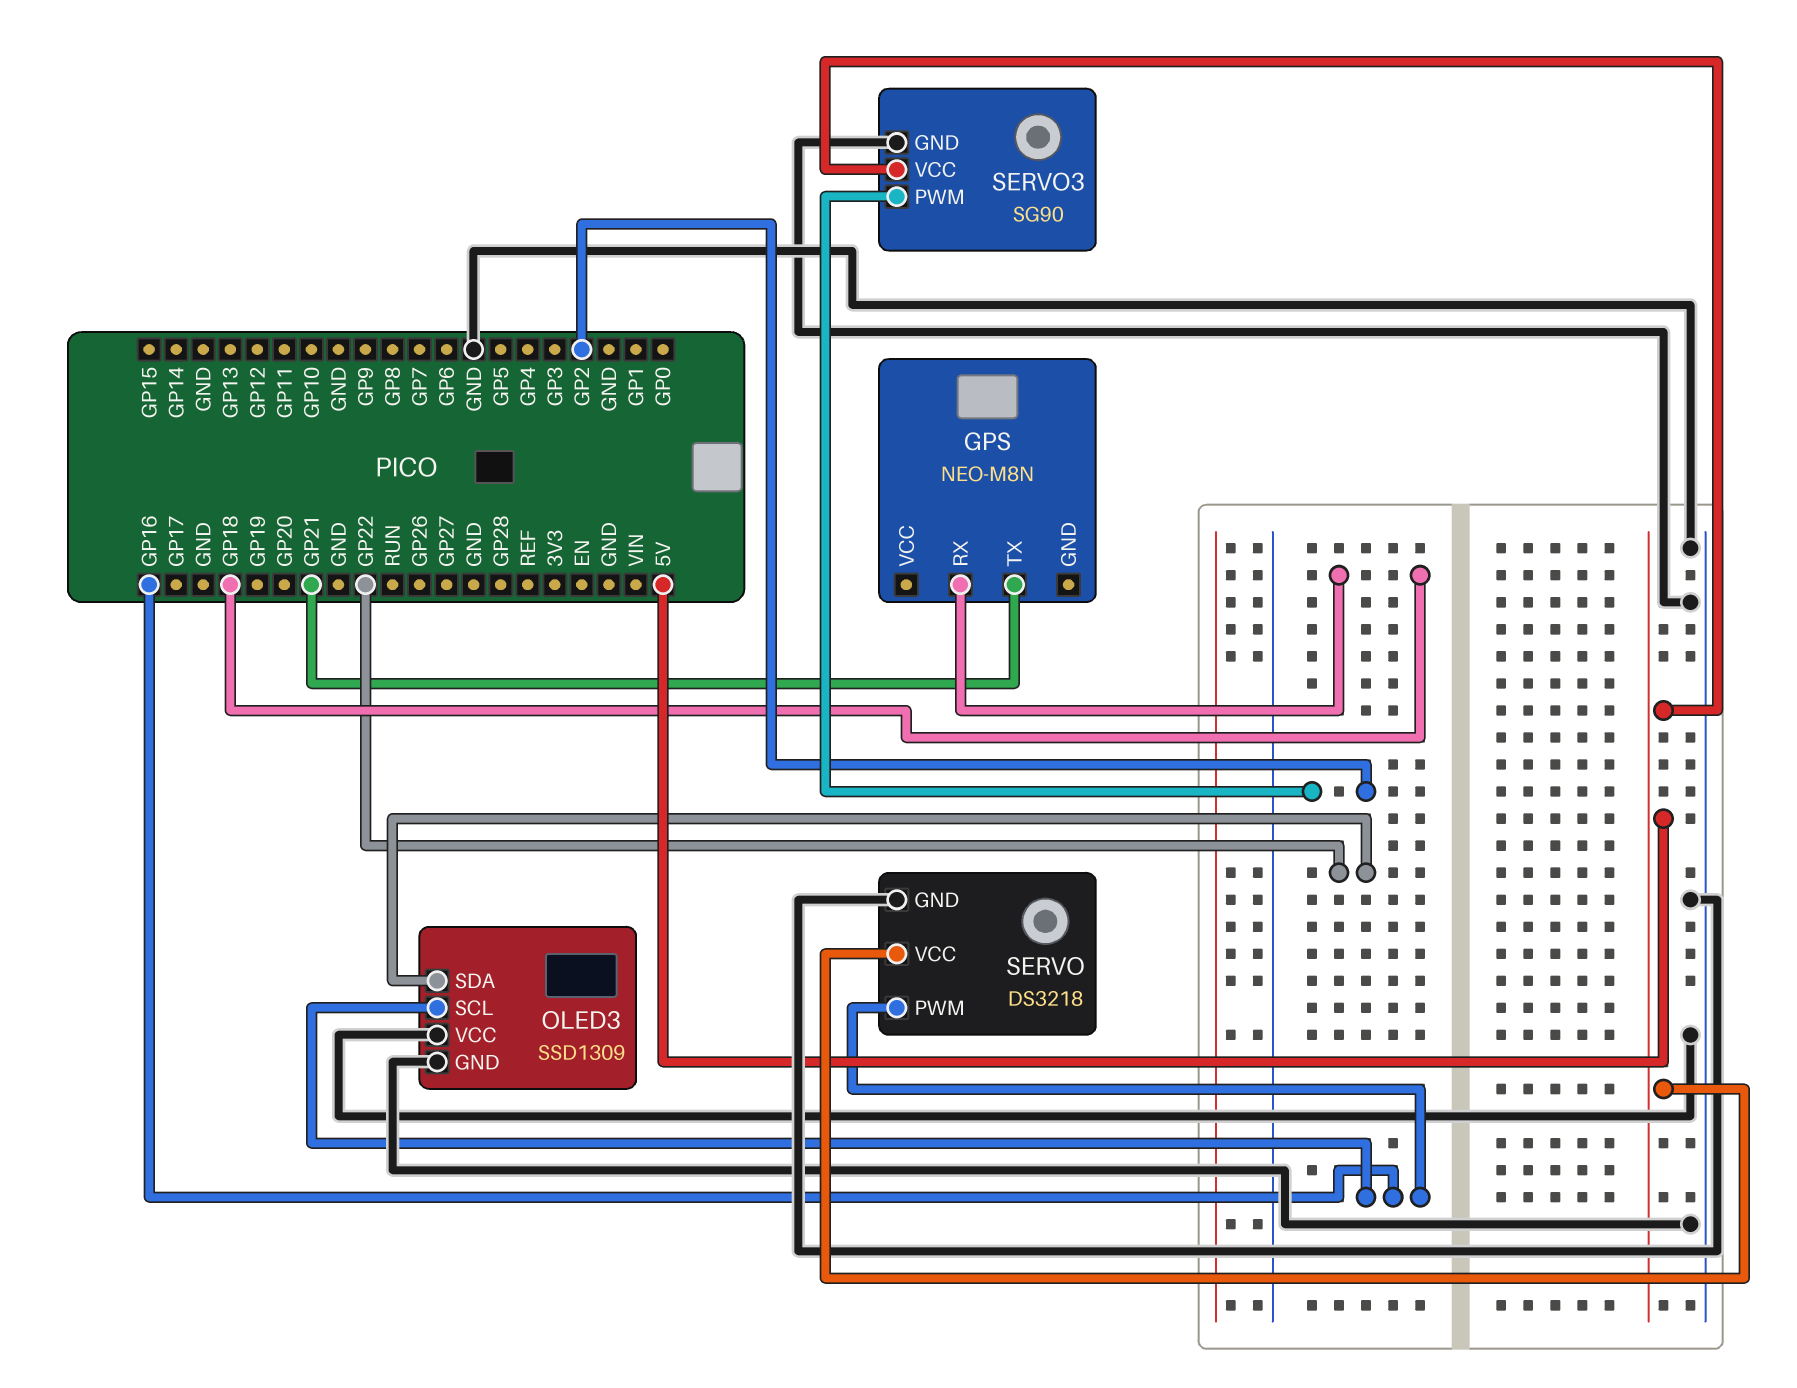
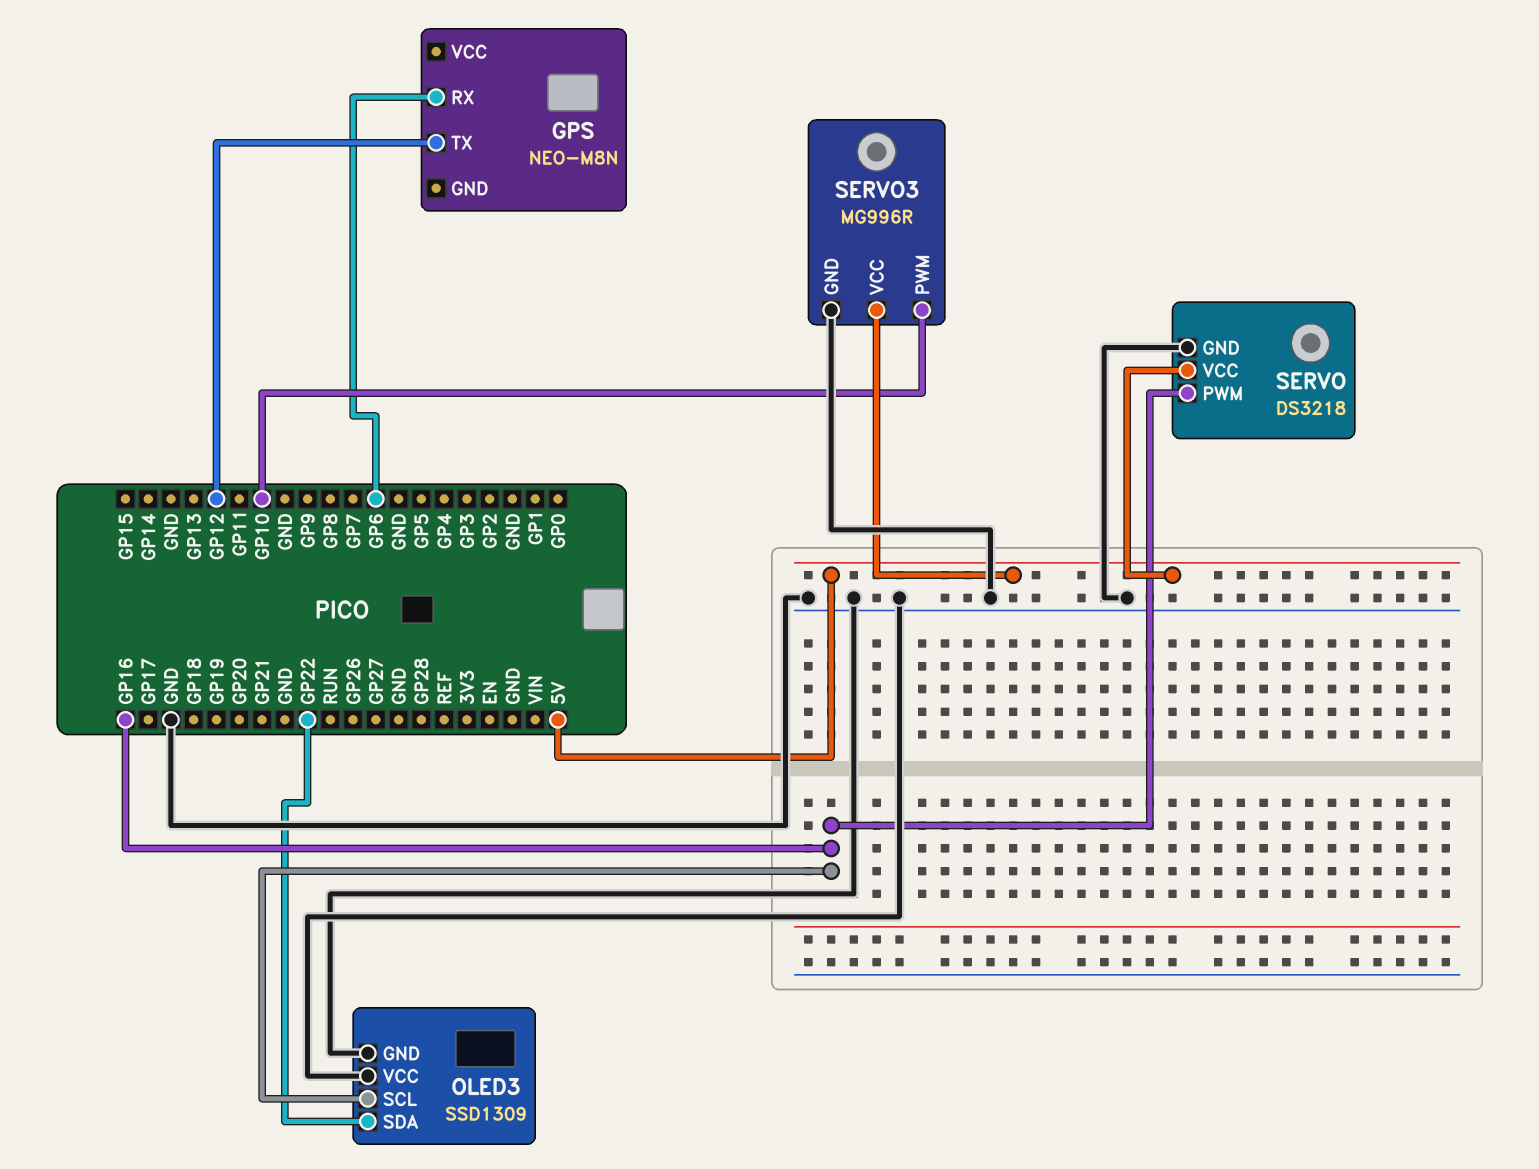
GPS pin RX: GP18 -> GP6
GPS pin TX: GP21 -> GP12
SERVO3: SG90 -> MG996R
SERVO3 pin PWM: GP2 -> GP10

